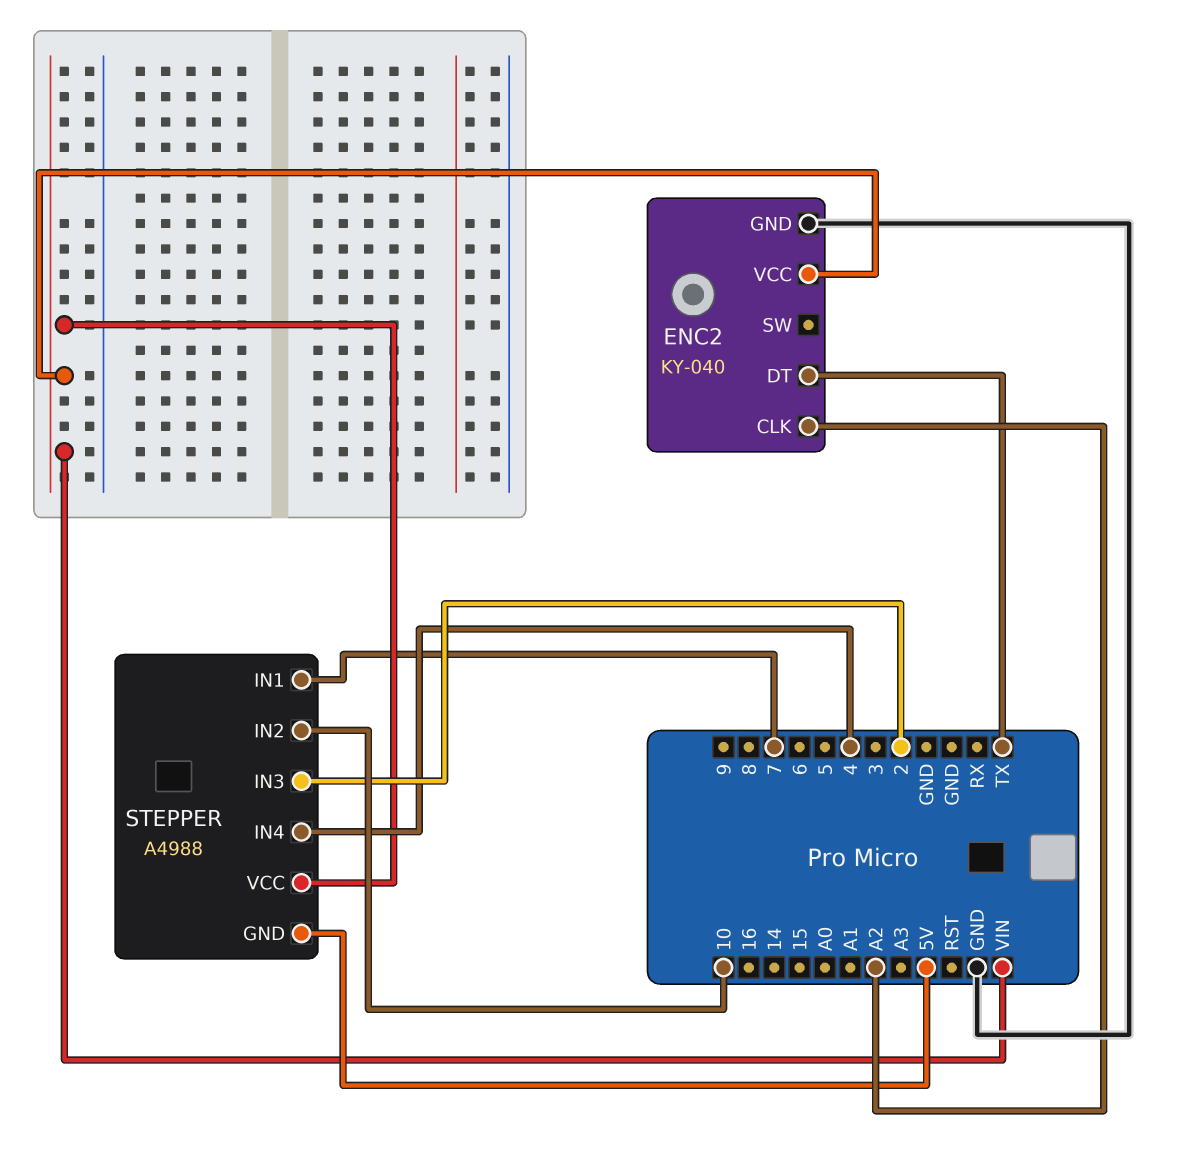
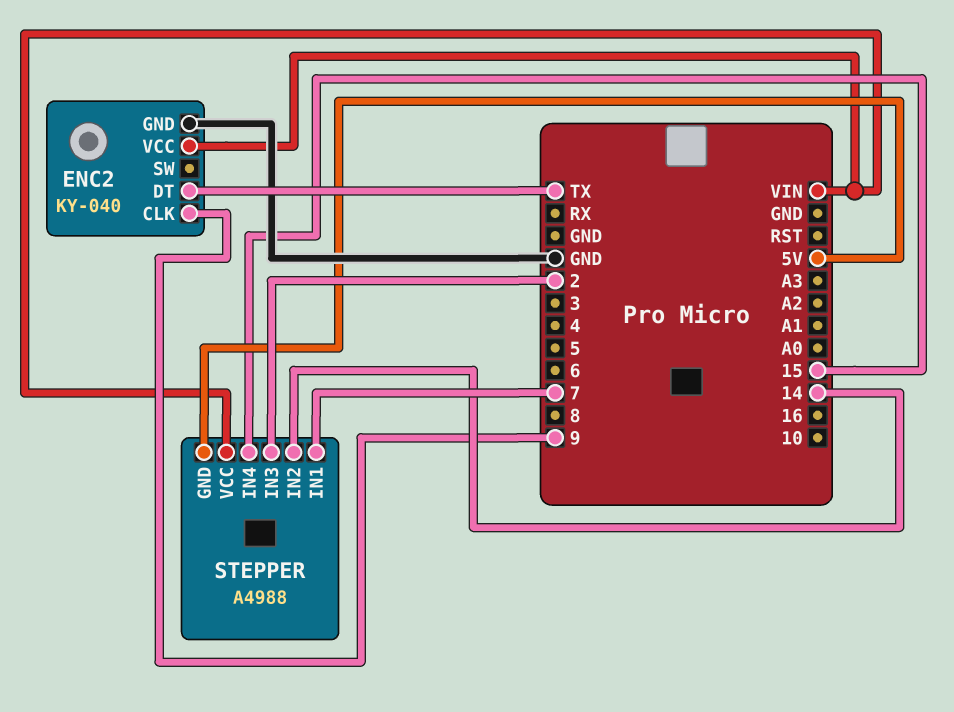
ENC2 pin CLK: A2 -> 9
STEPPER pin IN2: 10 -> 14
STEPPER pin IN4: 4 -> 15

